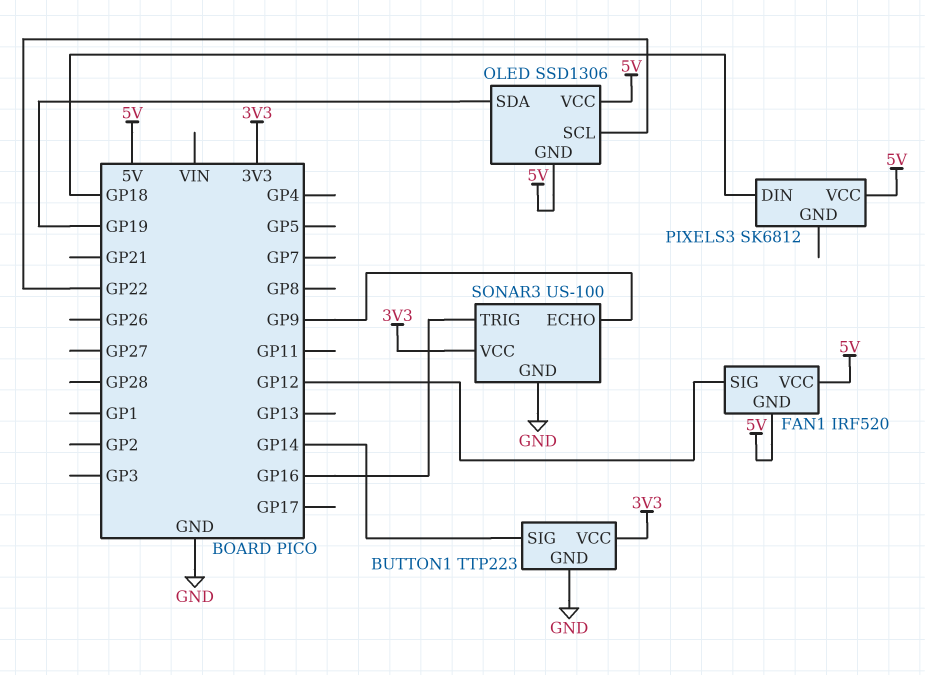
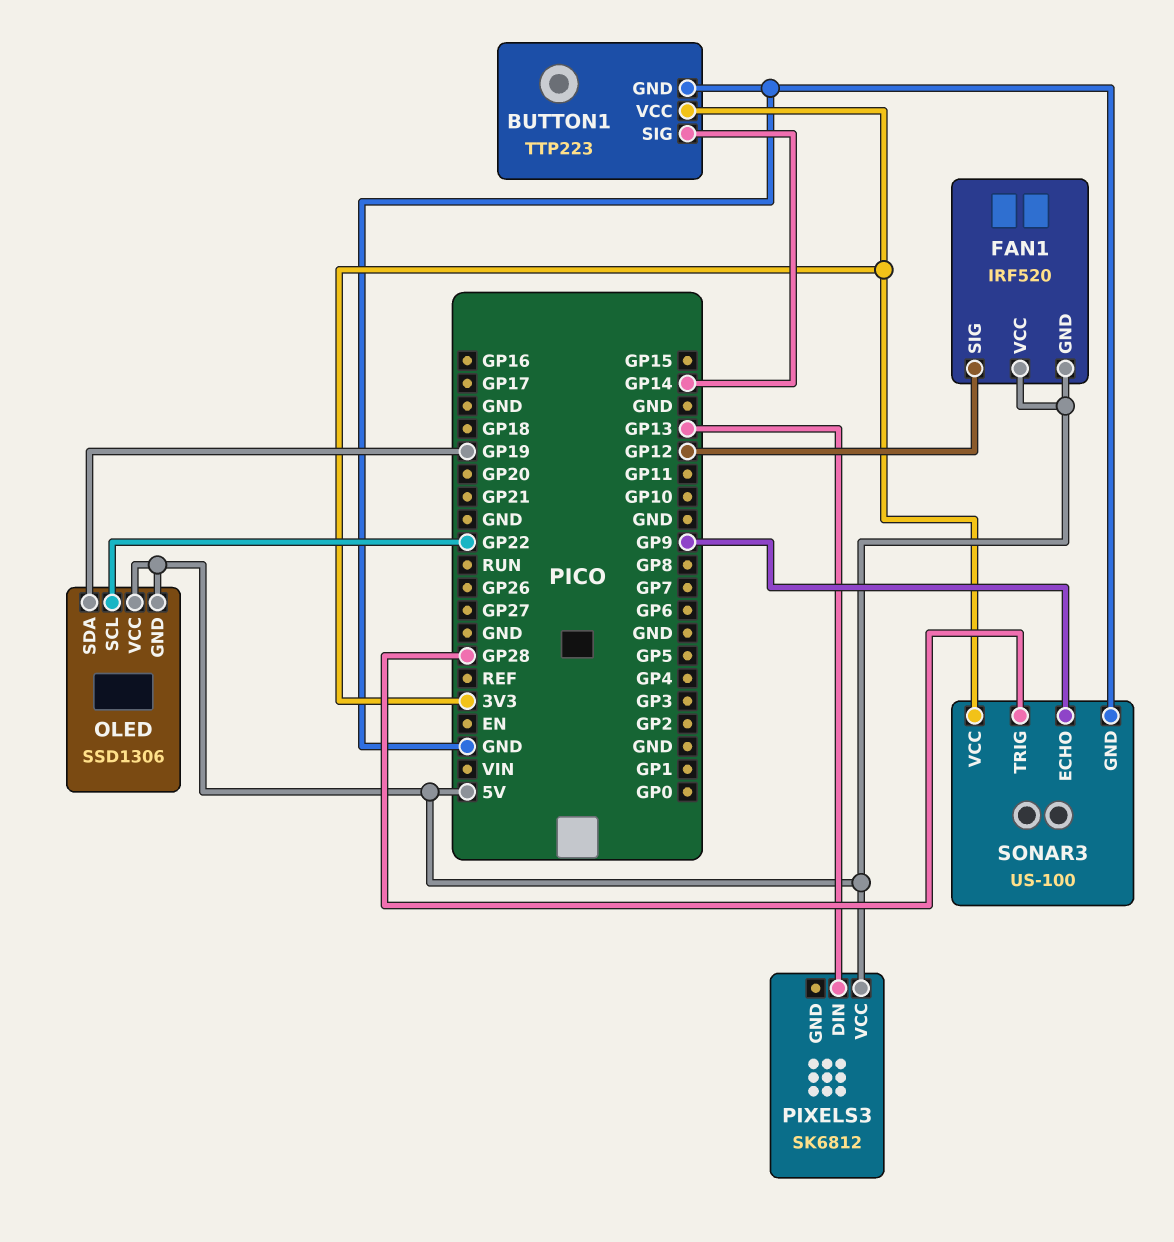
PIXELS3 pin DIN: GP18 -> GP13
SONAR3 pin TRIG: GP16 -> GP28

